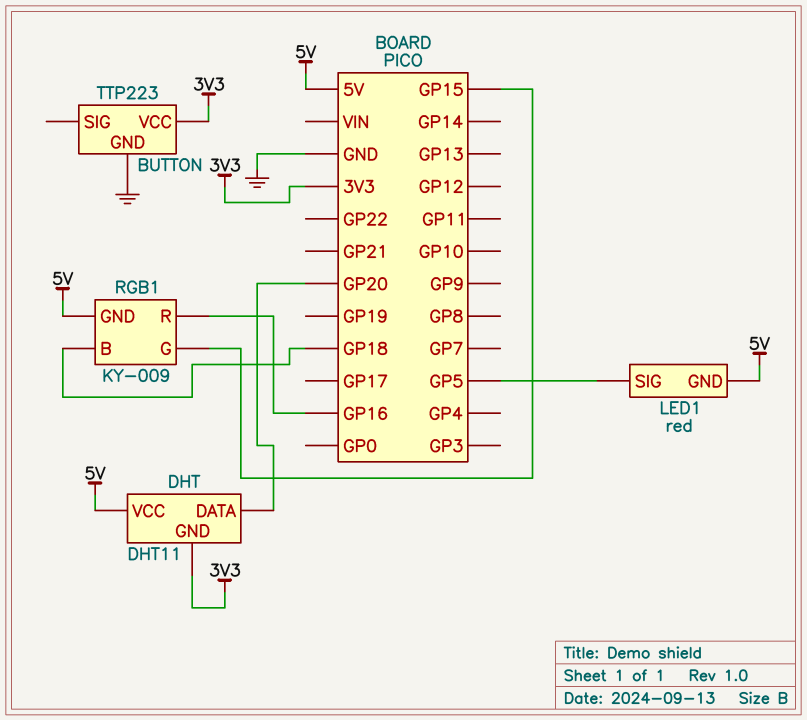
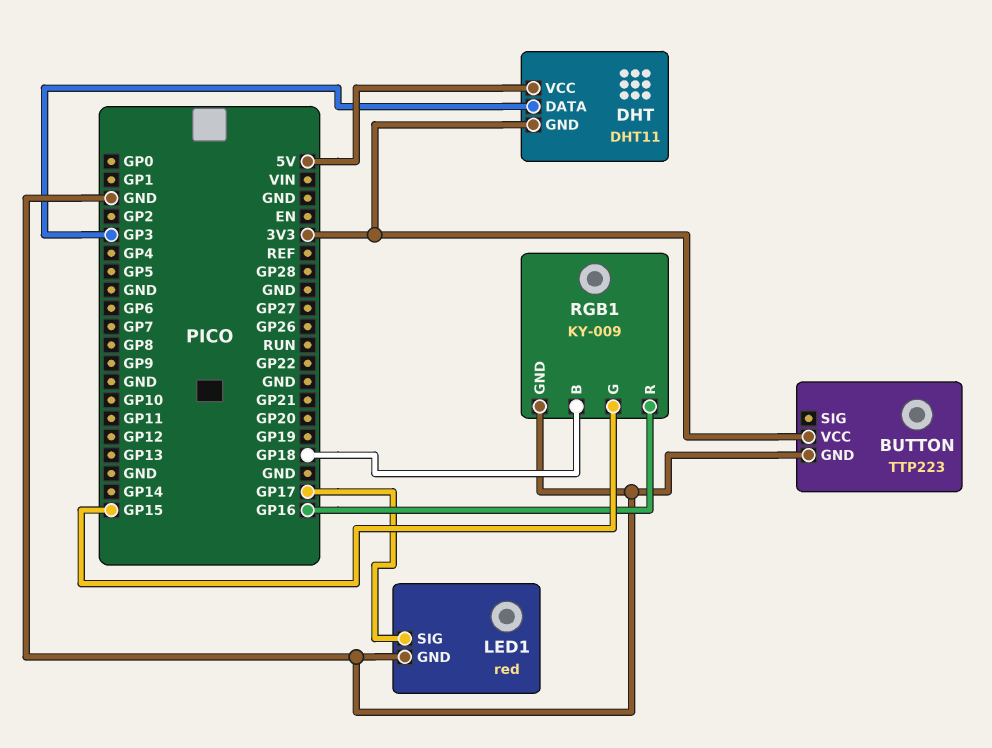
DHT pin DATA: GP20 -> GP3
LED1 pin GND: 5V -> GND
LED1 pin SIG: GP5 -> GP17
RGB1 pin GND: 5V -> GND

